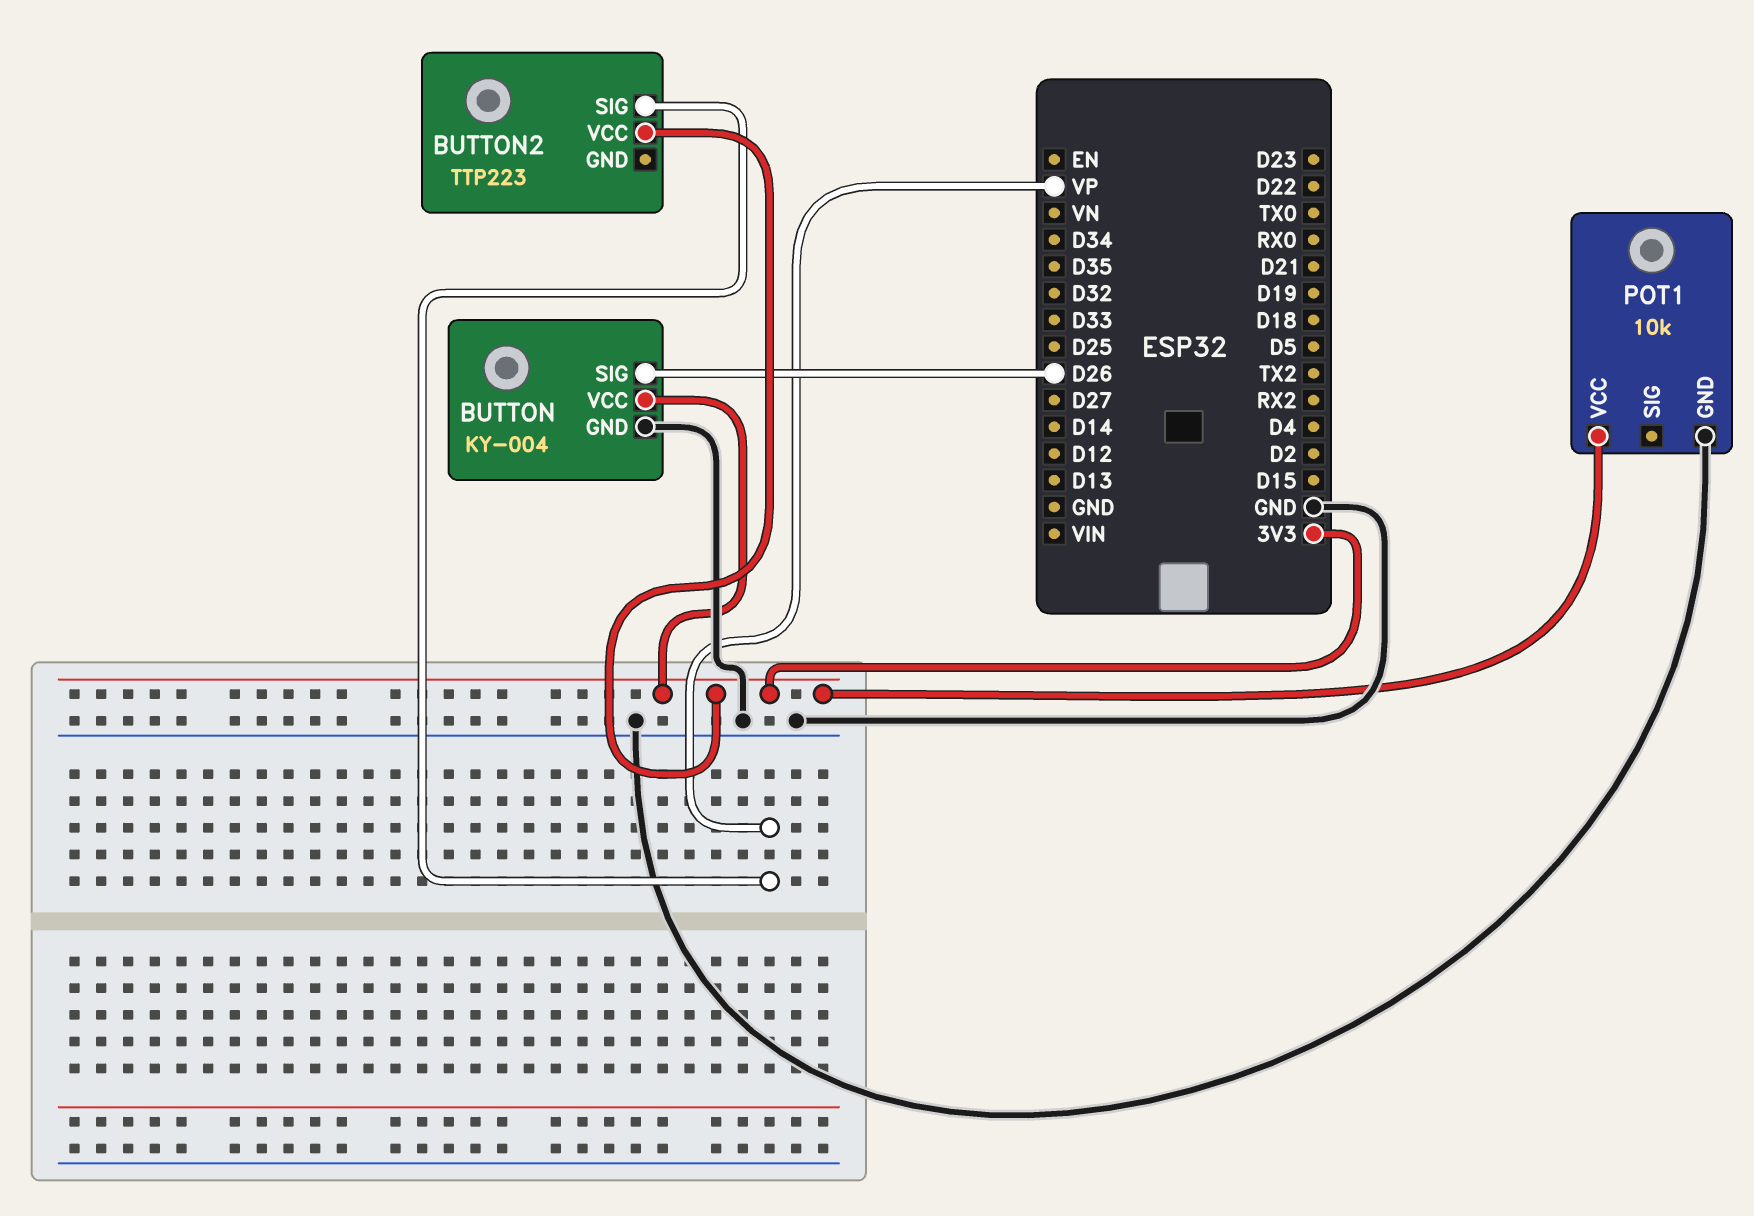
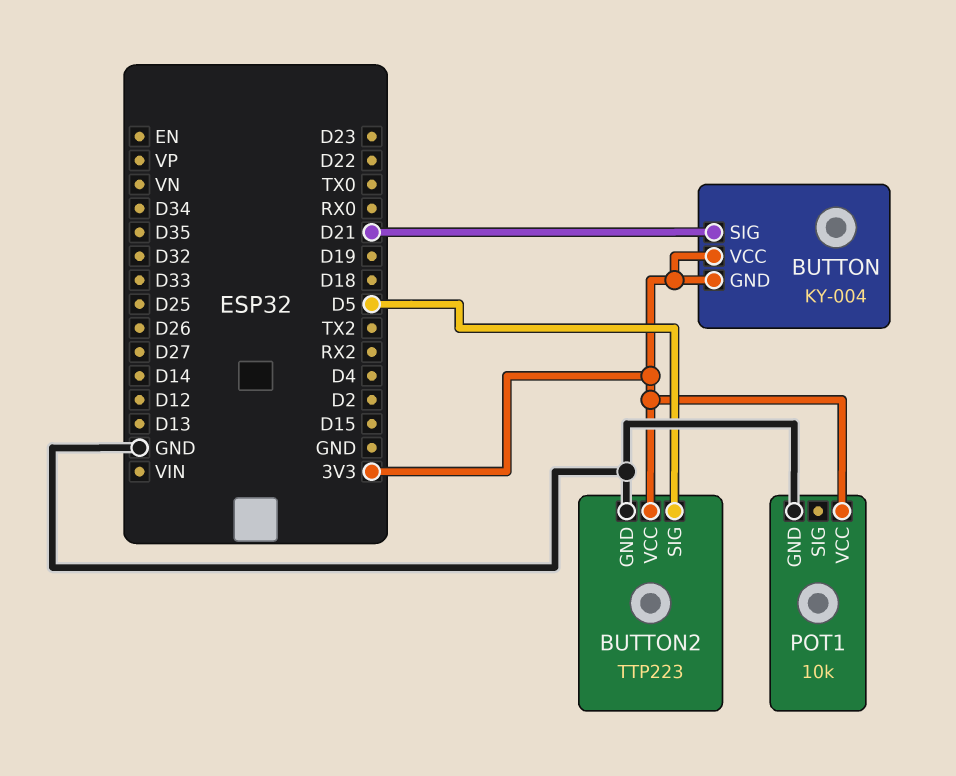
BUTTON pin GND: GND -> 3V3
BUTTON pin SIG: D26 -> D21
BUTTON2 pin GND: none -> GND
BUTTON2 pin SIG: VP -> D5

